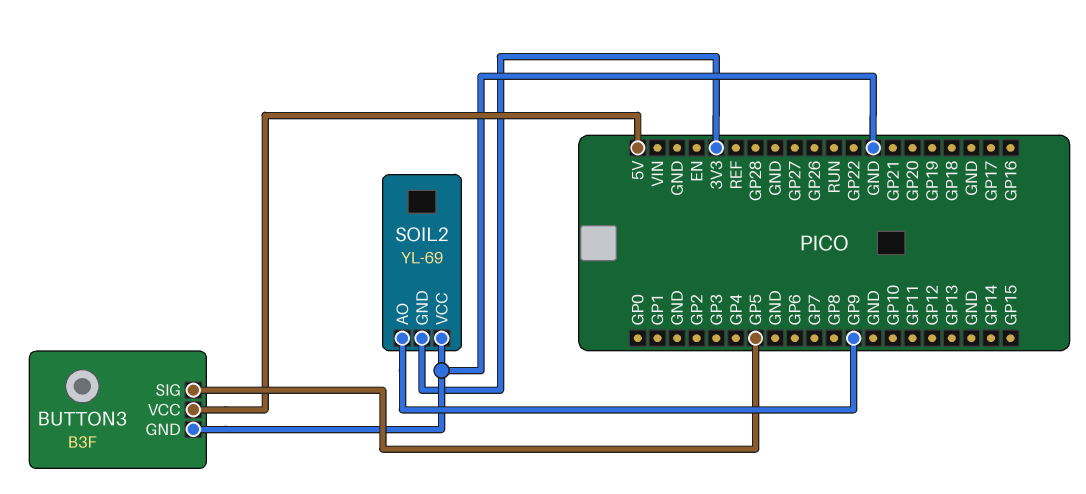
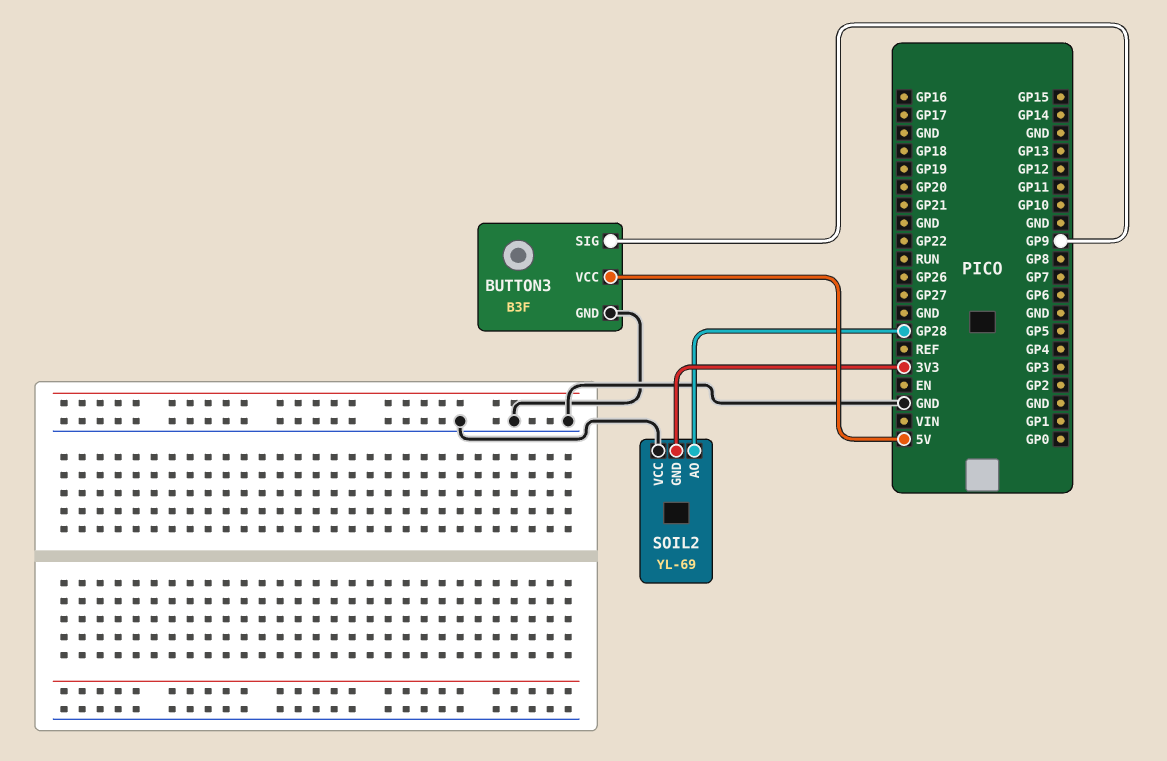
BUTTON3 pin SIG: GP5 -> GP9
SOIL2 pin AO: GP9 -> GP28

